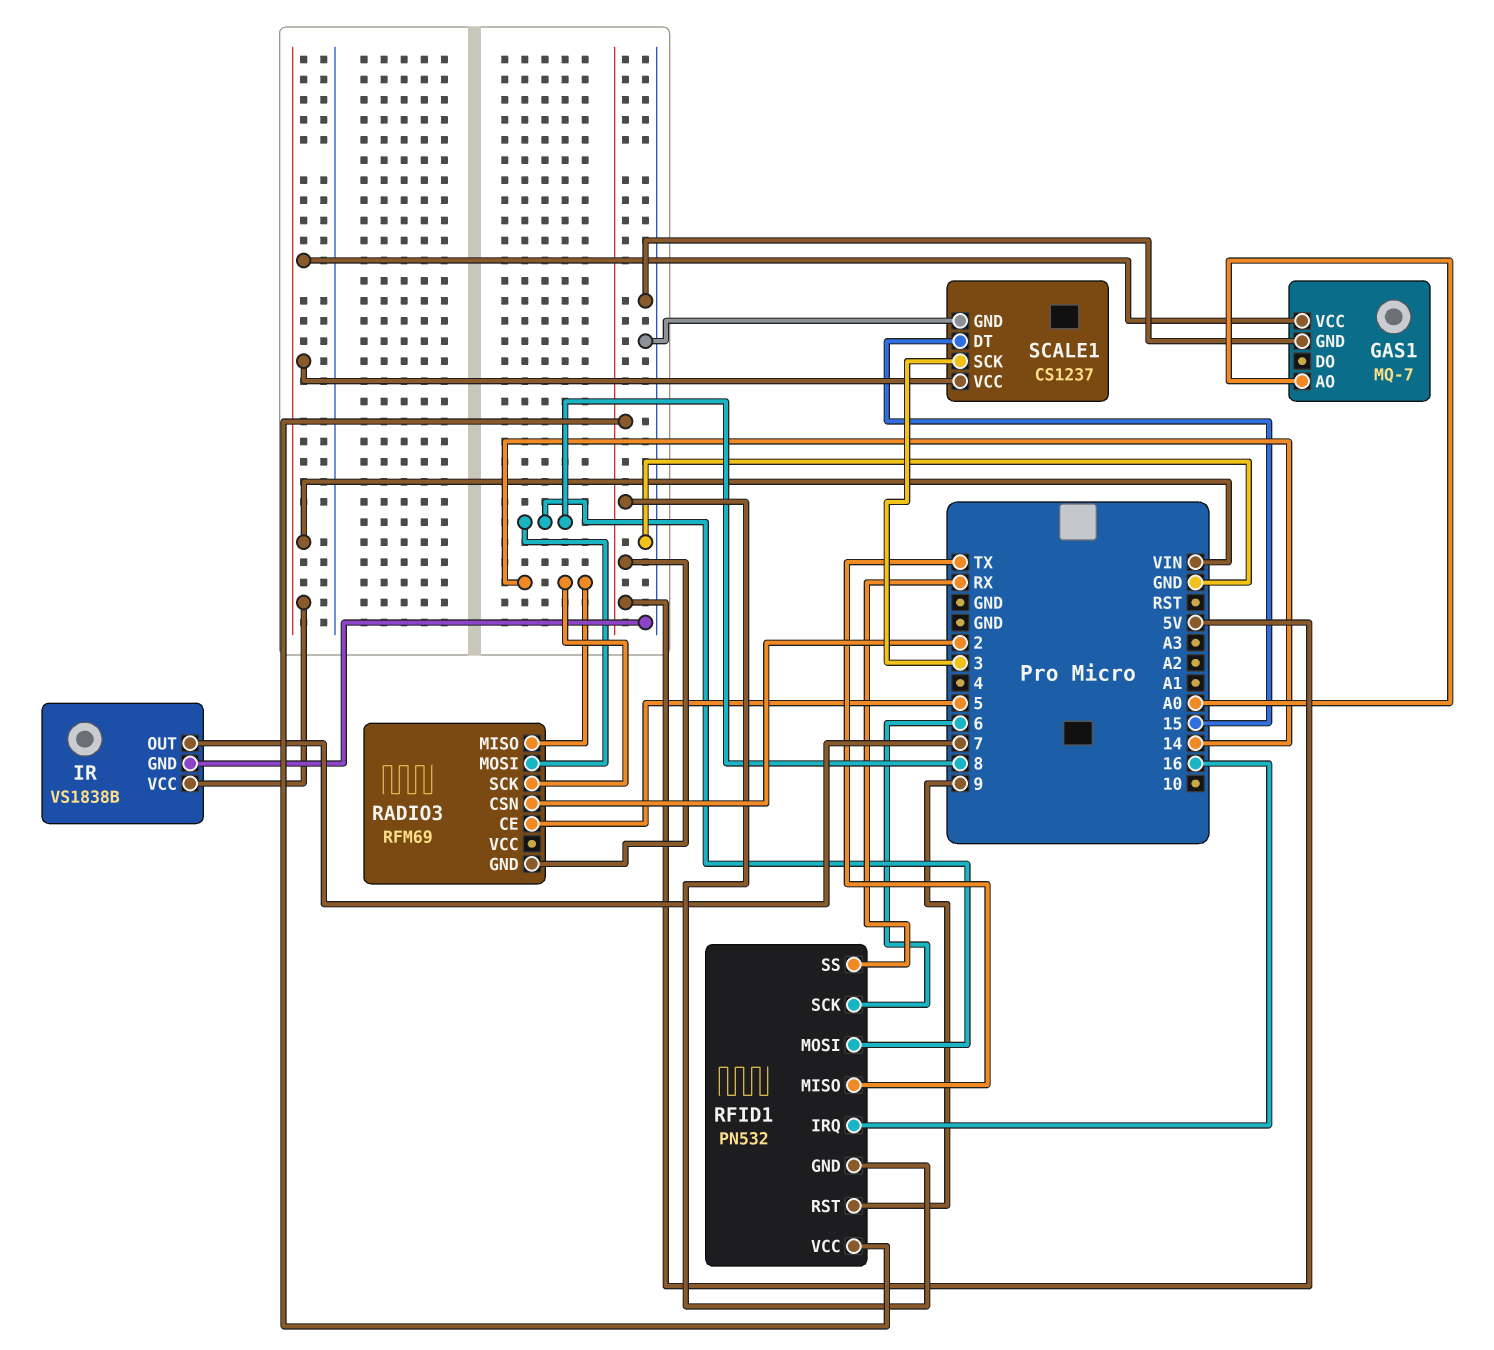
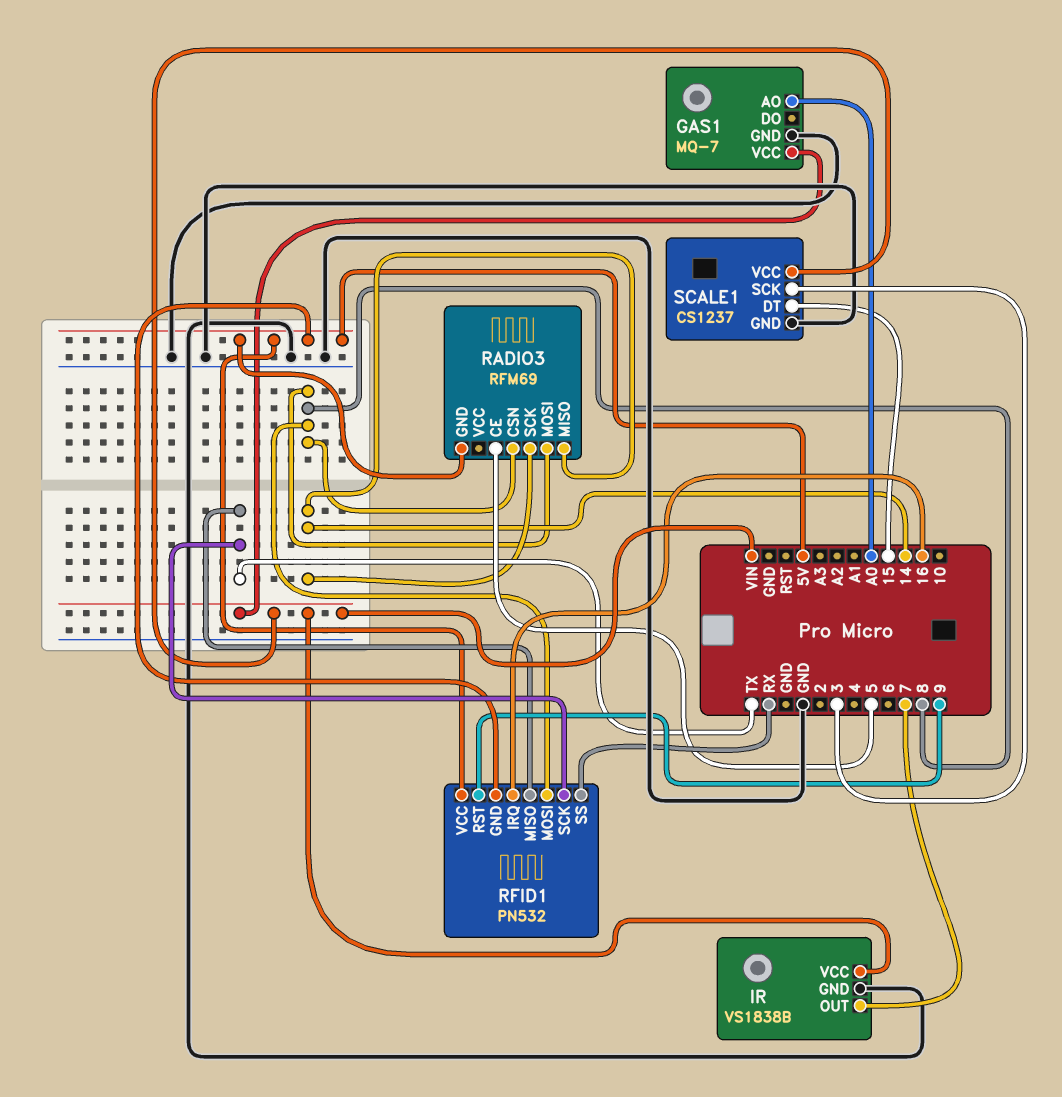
RADIO3 pin CSN: 2 -> 8
RFID1 pin SCK: 6 -> TX

